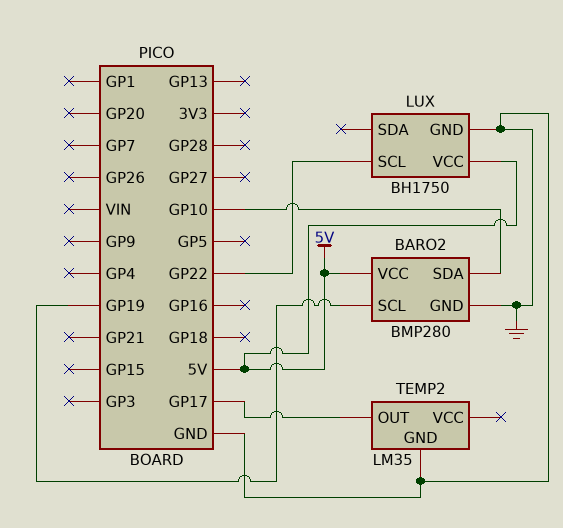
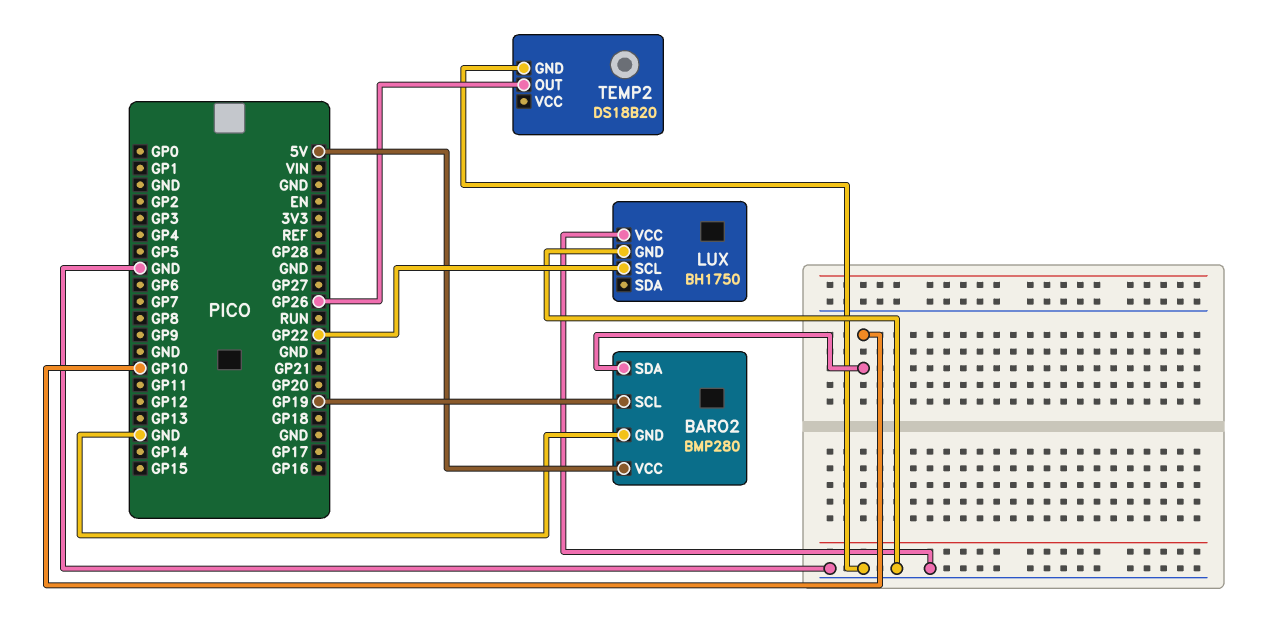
LUX pin VCC: 5V -> GND
TEMP2: LM35 -> DS18B20
TEMP2 pin OUT: GP17 -> GP26

